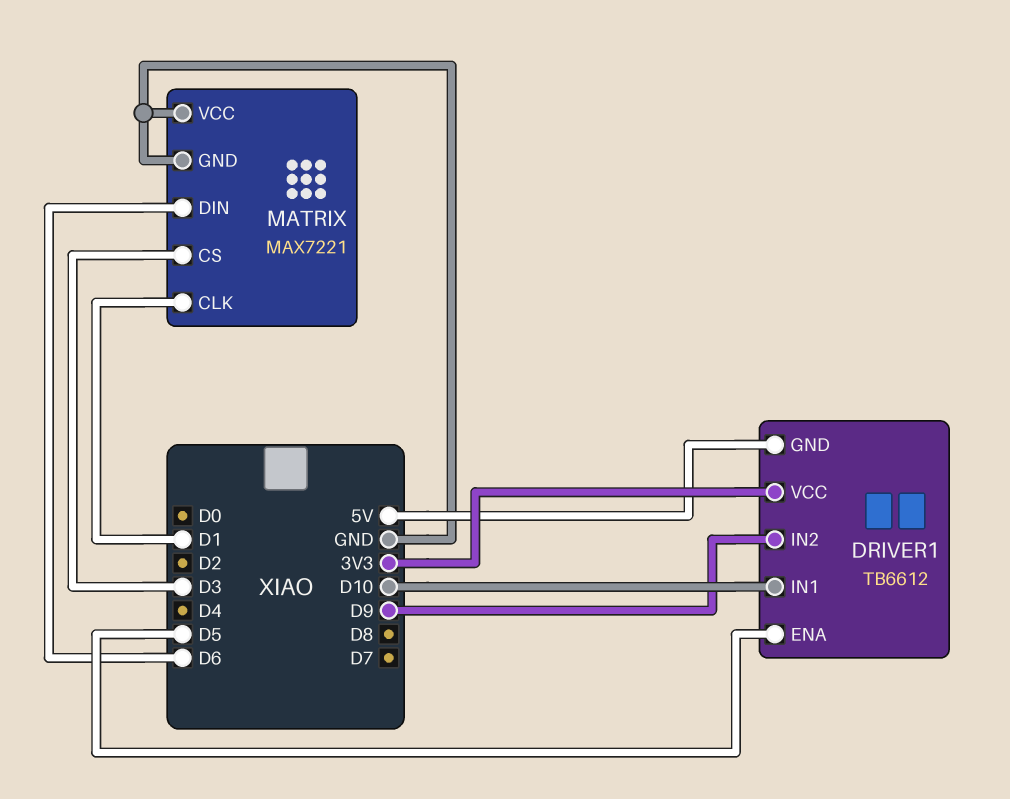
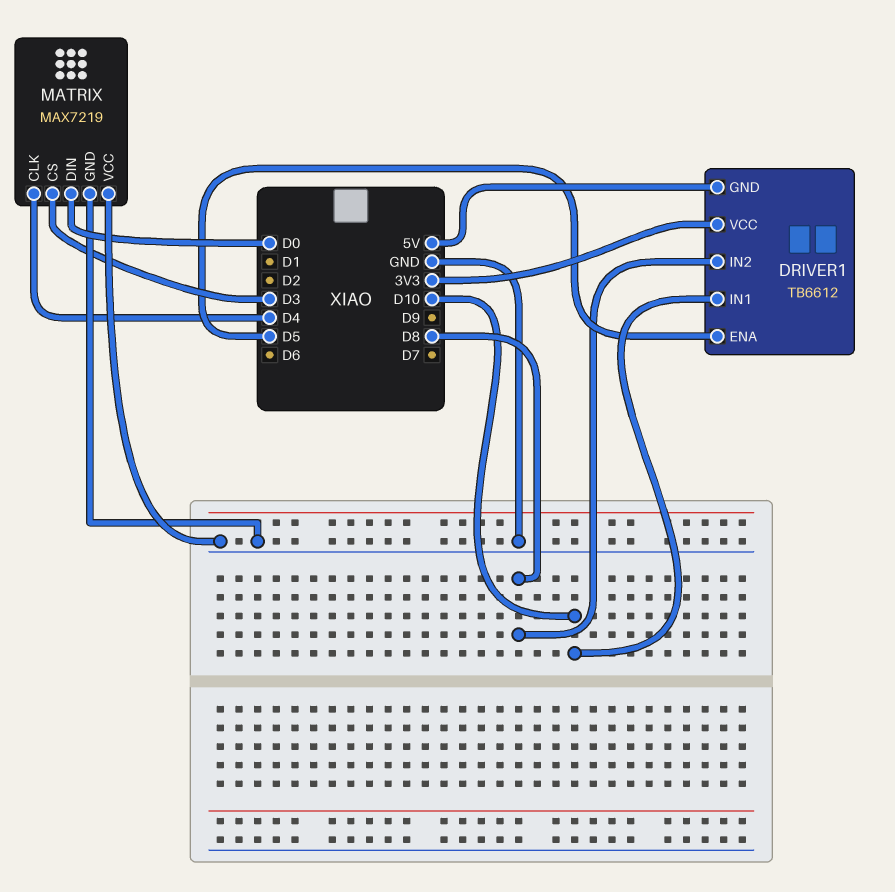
DRIVER1 pin IN2: D9 -> D8
MATRIX: MAX7221 -> MAX7219
MATRIX pin CLK: D1 -> D4
MATRIX pin DIN: D6 -> D0

